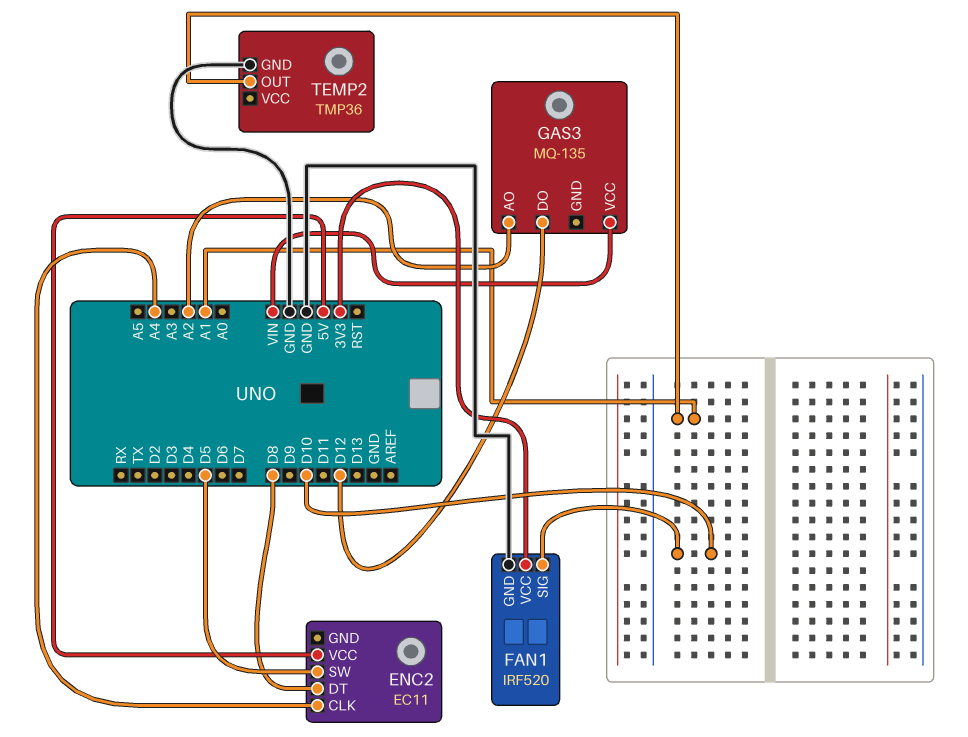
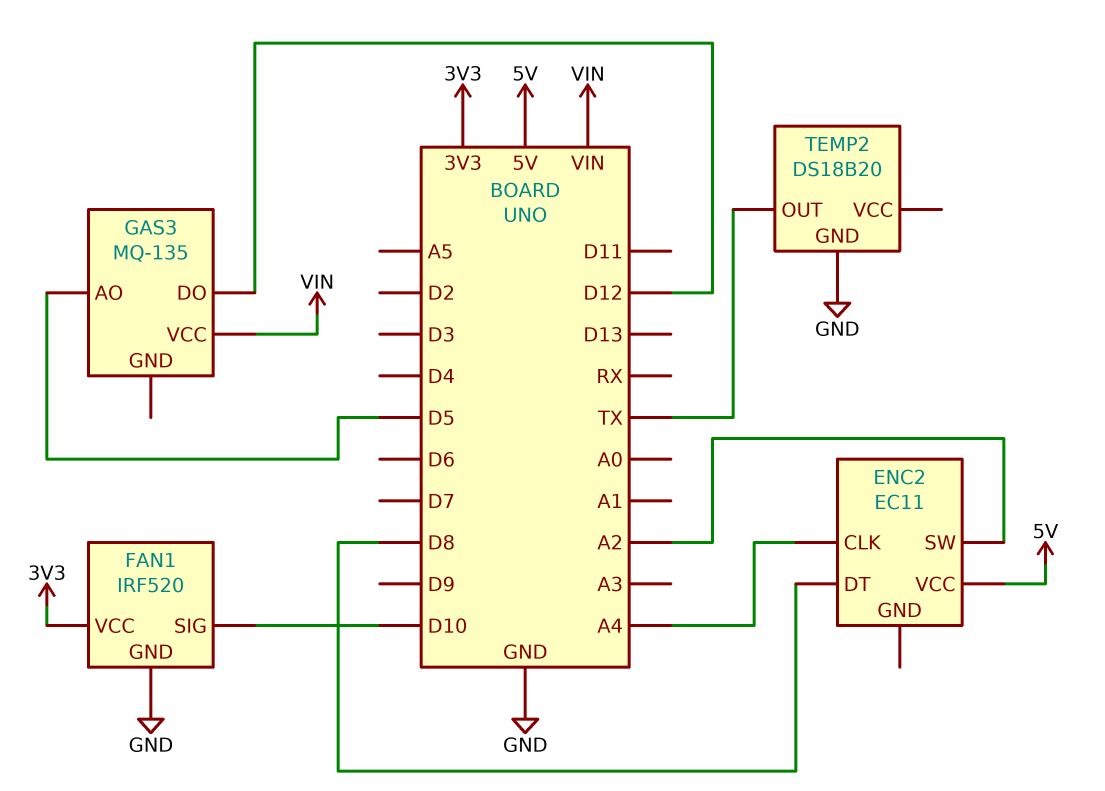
ENC2 pin SW: D5 -> A2
GAS3 pin AO: A2 -> D5
TEMP2: TMP36 -> DS18B20
TEMP2 pin OUT: A1 -> TX

